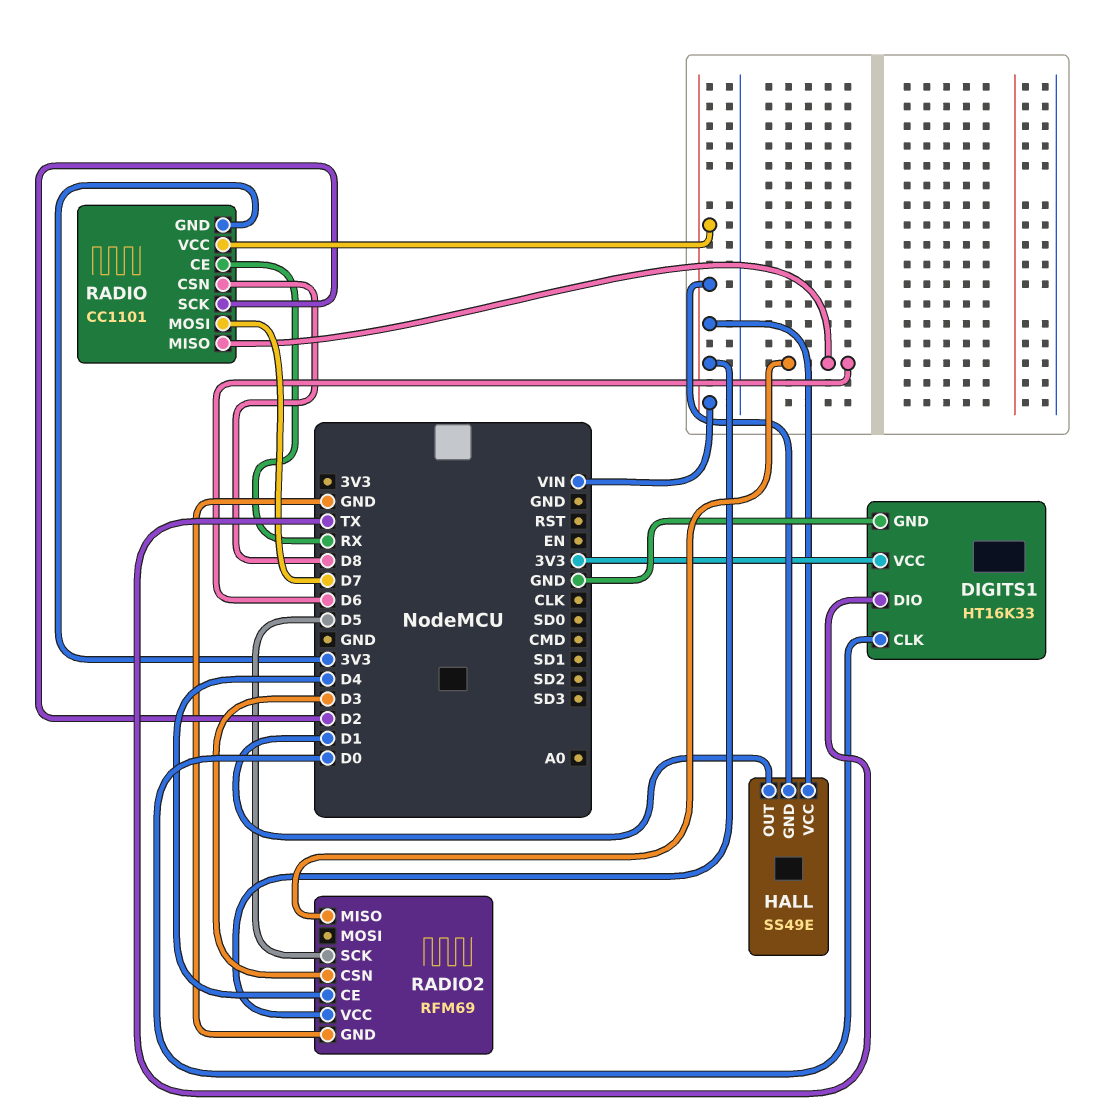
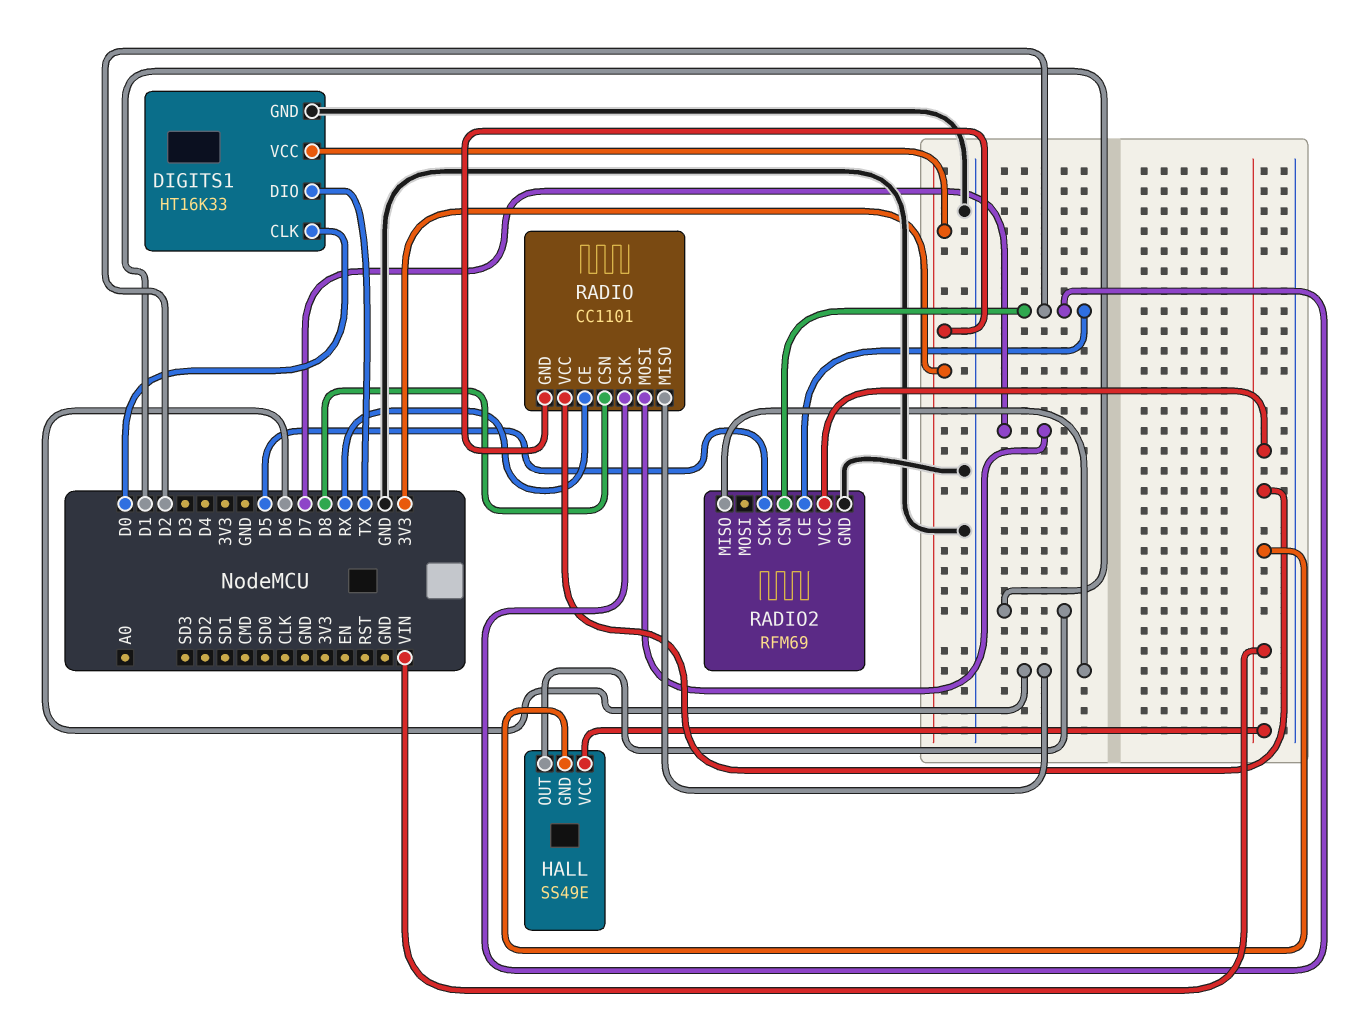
RADIO2 pin CE: D4 -> D2
RADIO2 pin CSN: D3 -> D2

